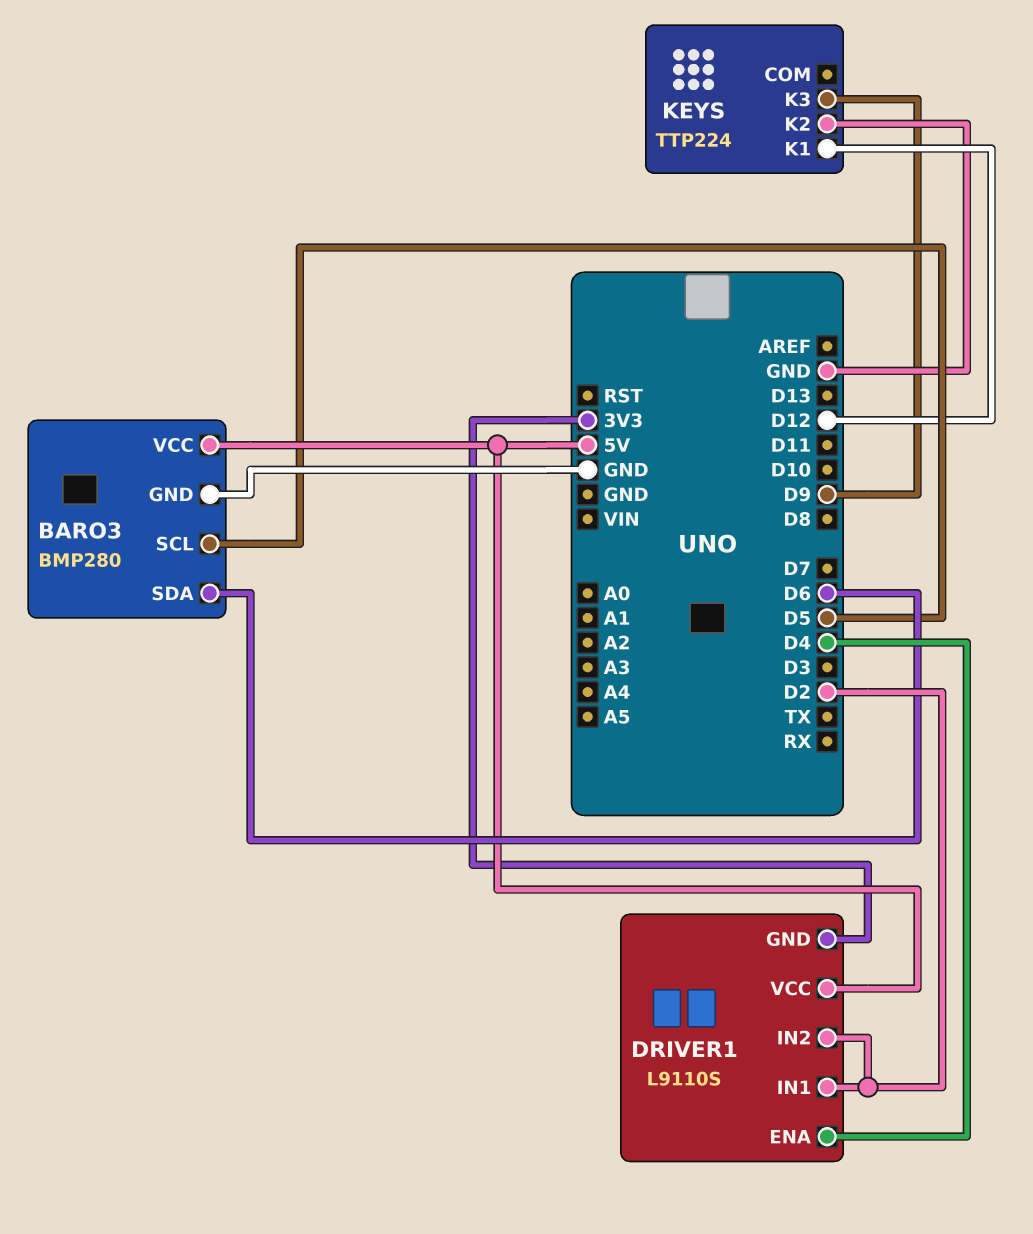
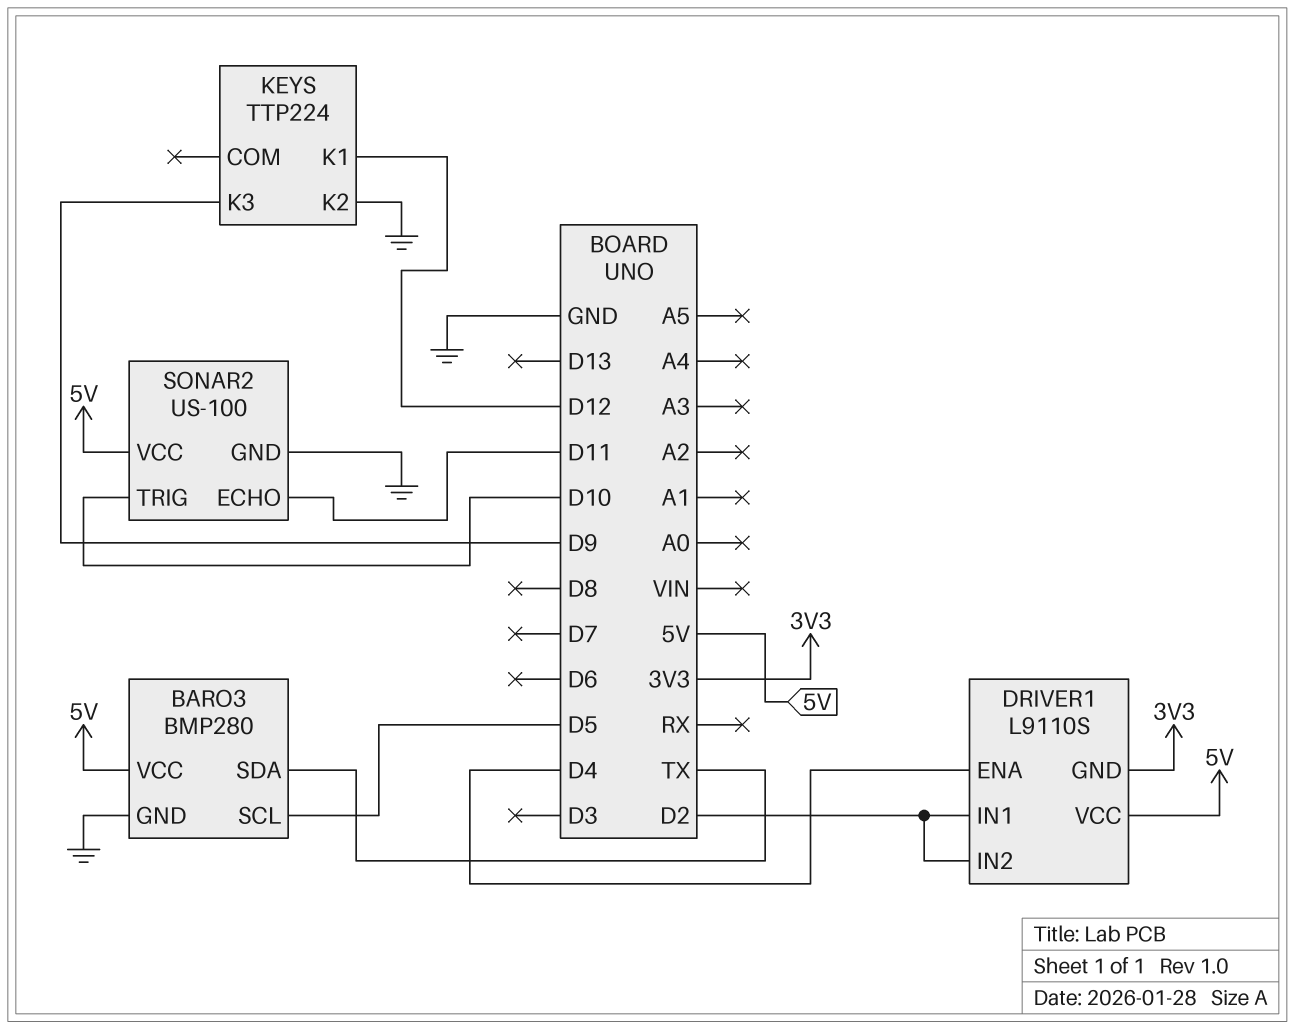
BARO3 pin SDA: D6 -> TX
SONAR2: none -> US-100
SONAR2 pin ECHO: none -> D11
SONAR2 pin GND: none -> GND
SONAR2 pin TRIG: none -> D10
SONAR2 pin VCC: none -> 5V

